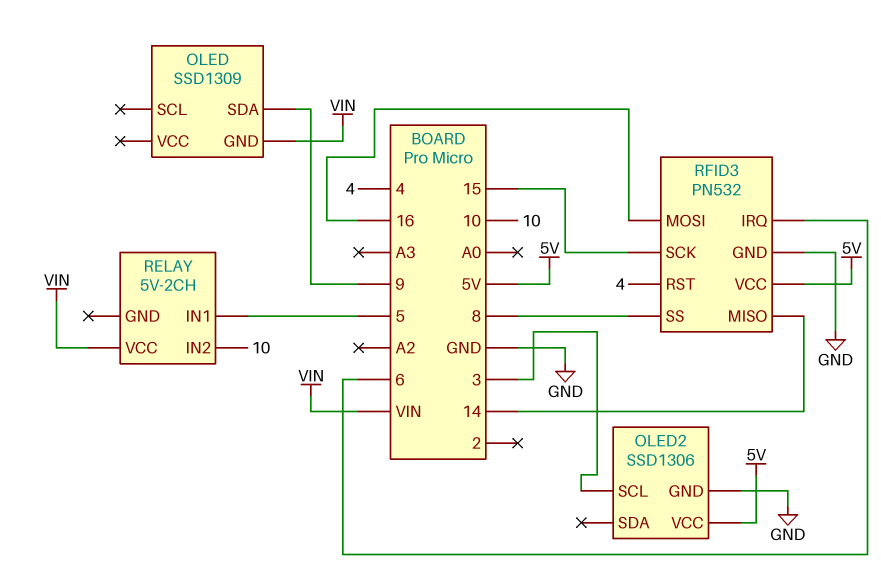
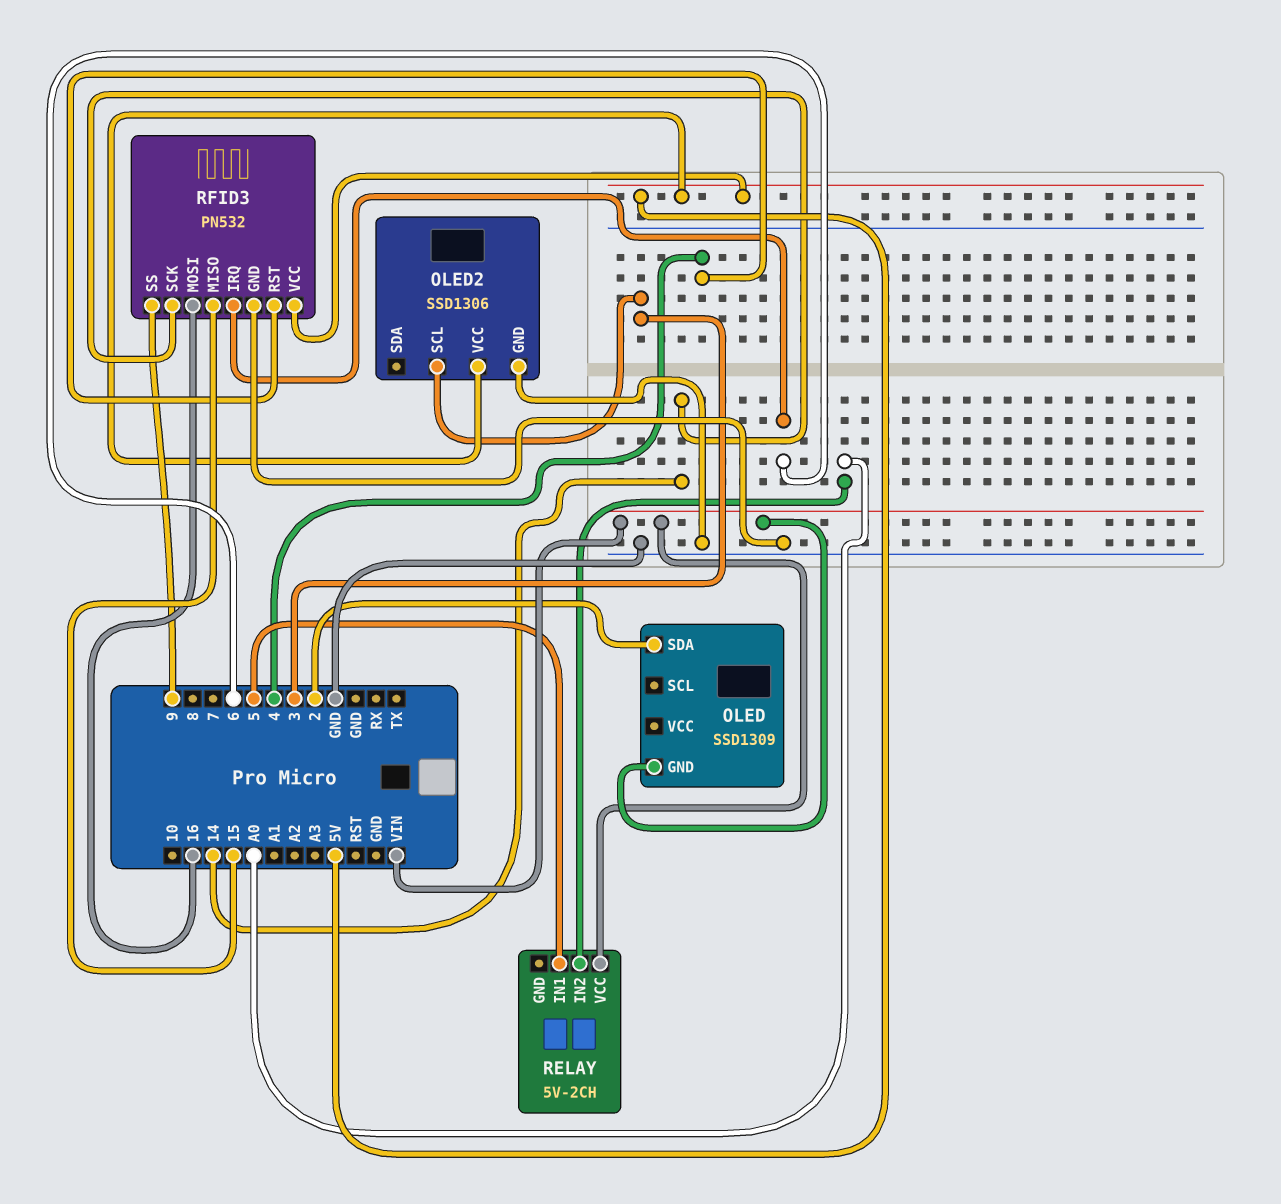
OLED pin SDA: 9 -> 2
RELAY pin IN2: 10 -> A0
RFID3 pin MISO: 14 -> 15
RFID3 pin SCK: 15 -> 14
RFID3 pin SS: 8 -> 9

